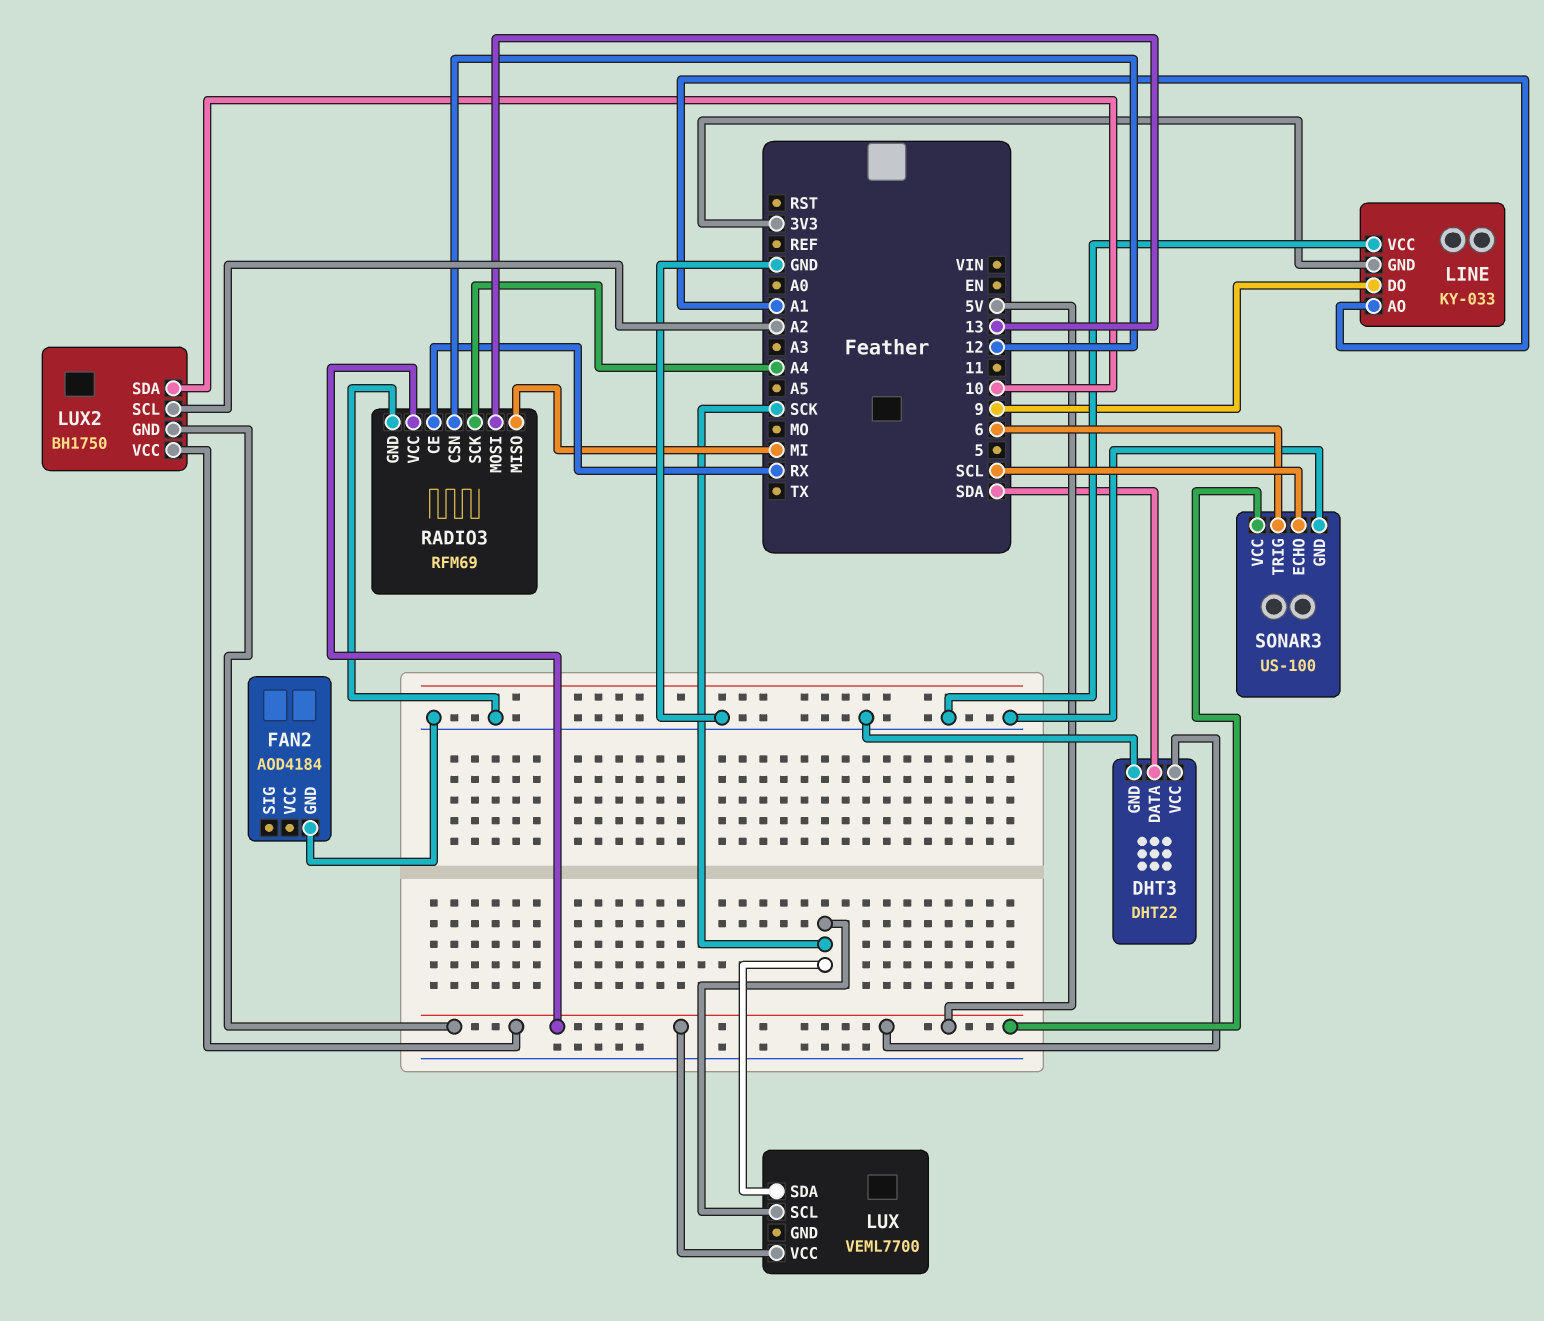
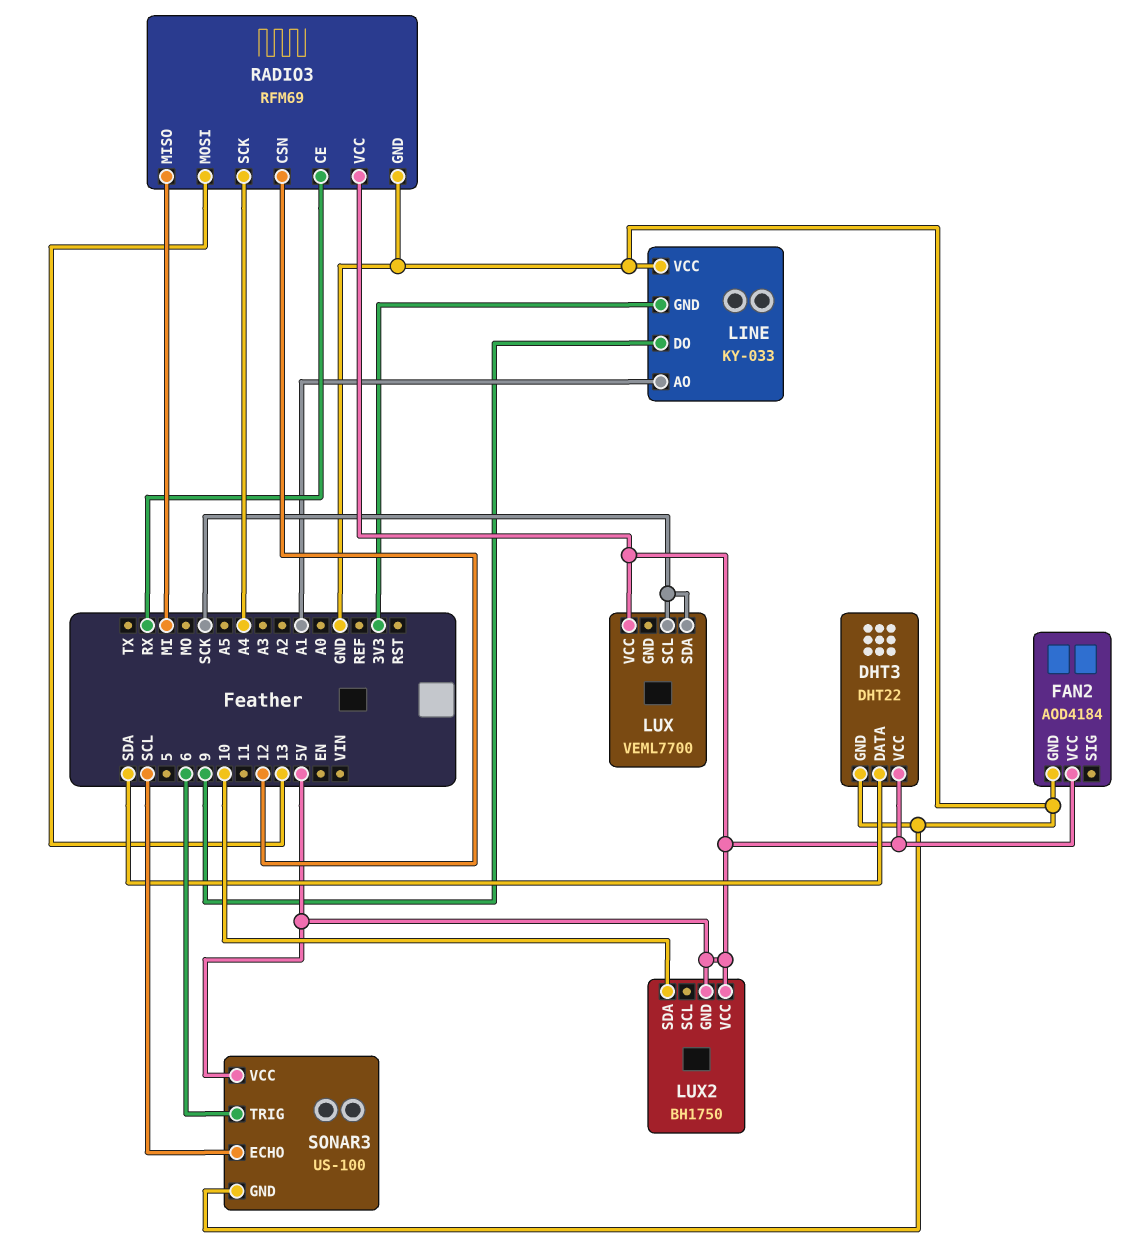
FAN2 pin VCC: none -> 5V
LUX2 pin SCL: A2 -> none

